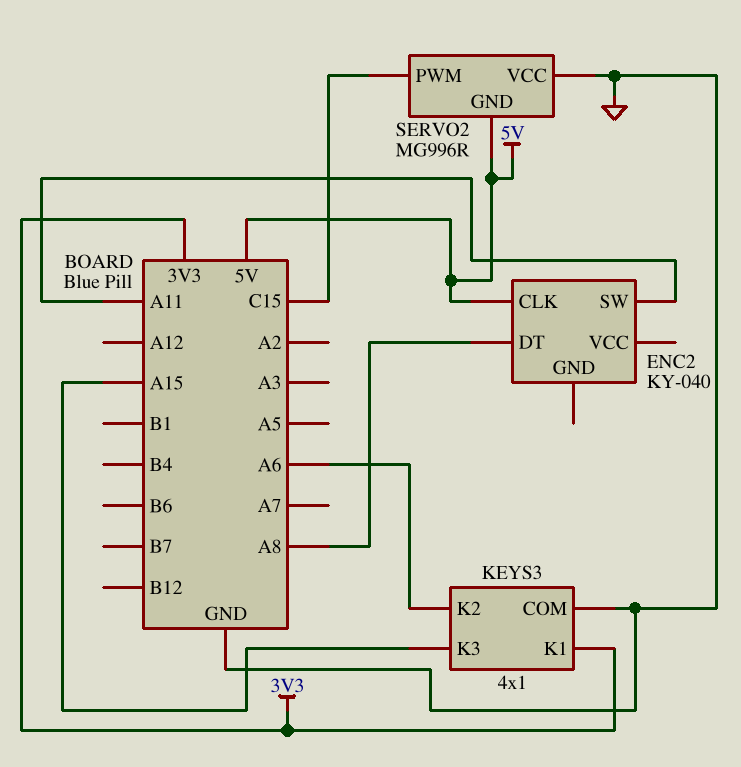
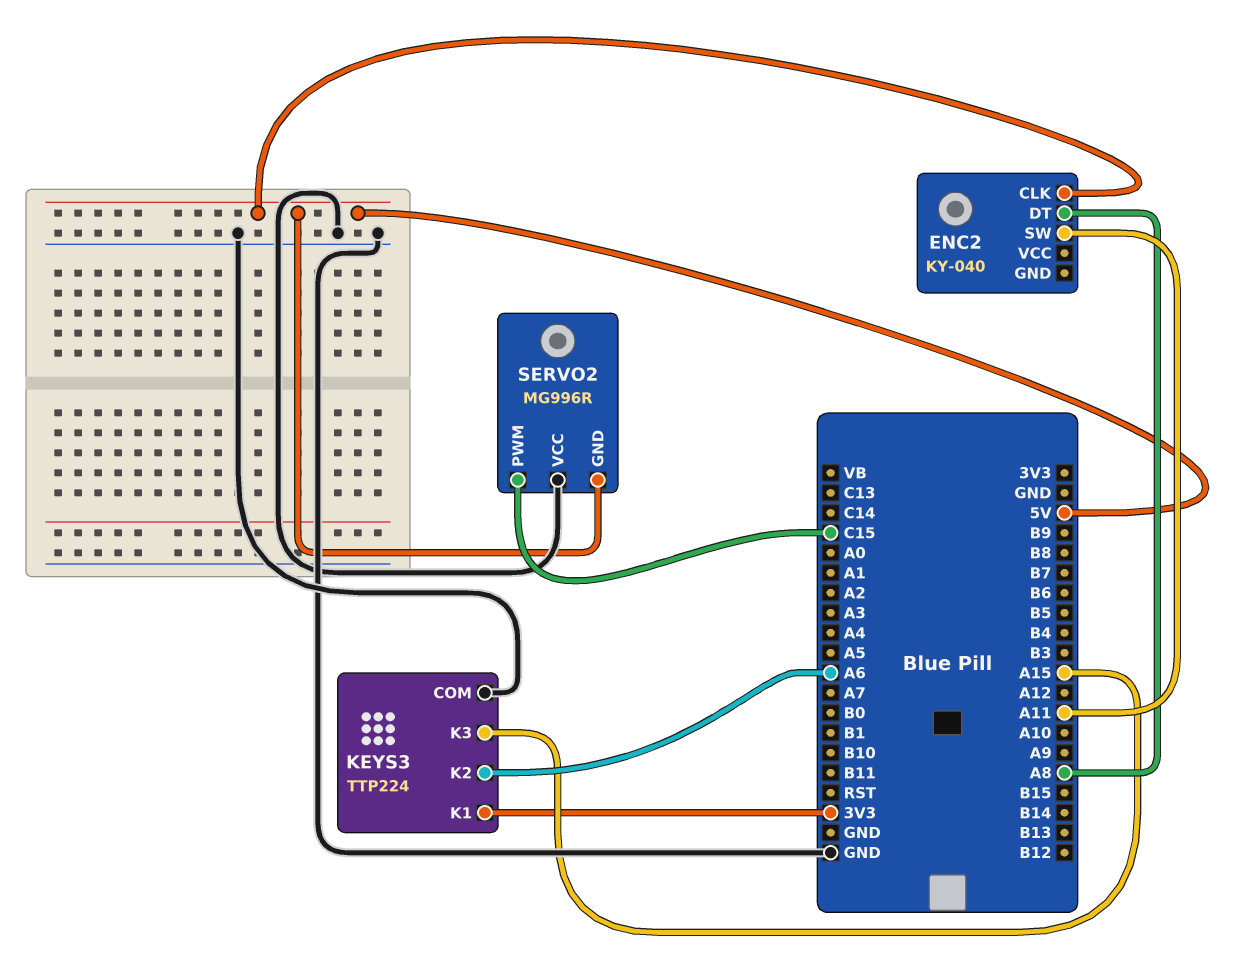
KEYS3: 4x1 -> TTP224

